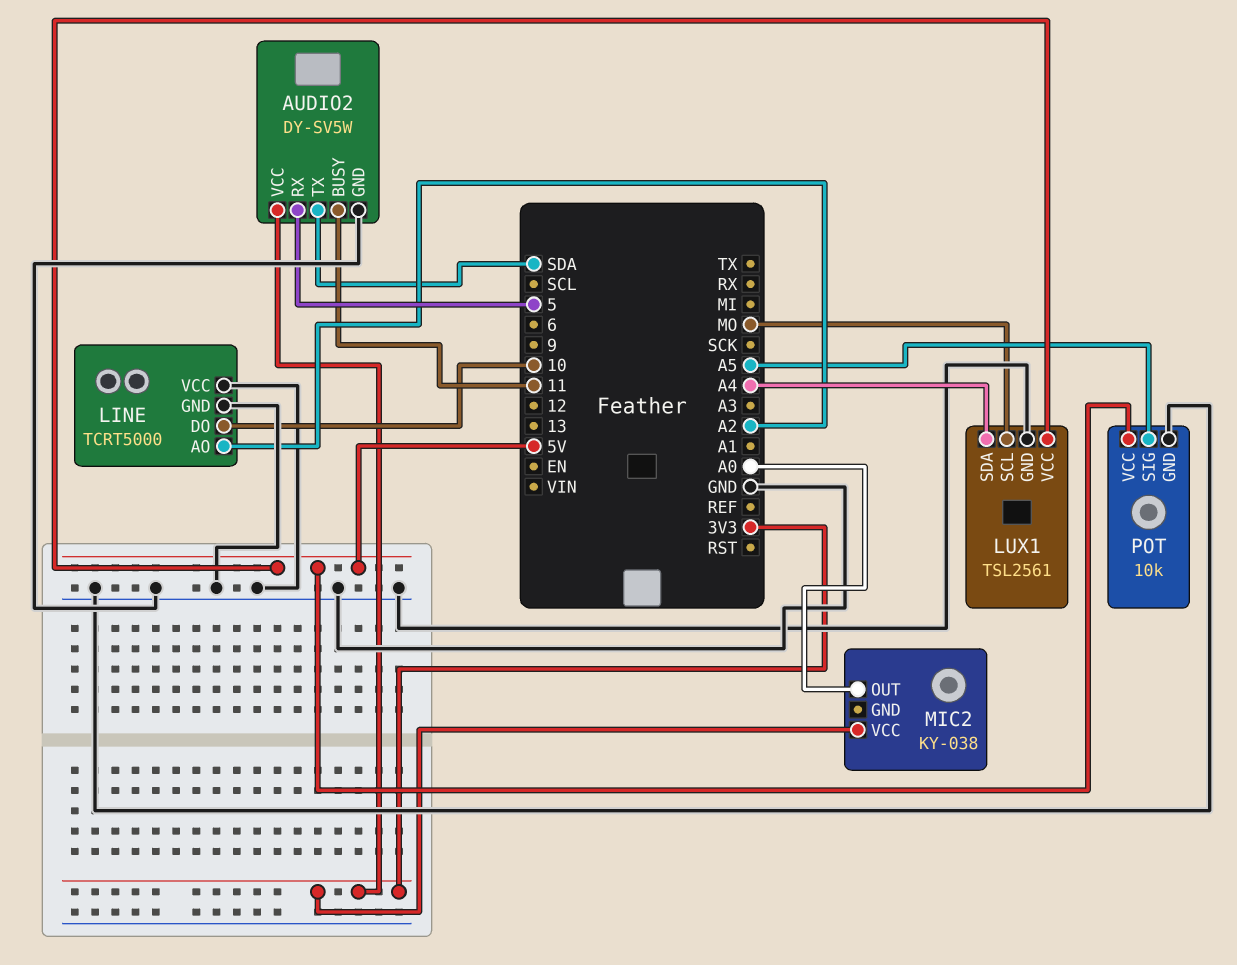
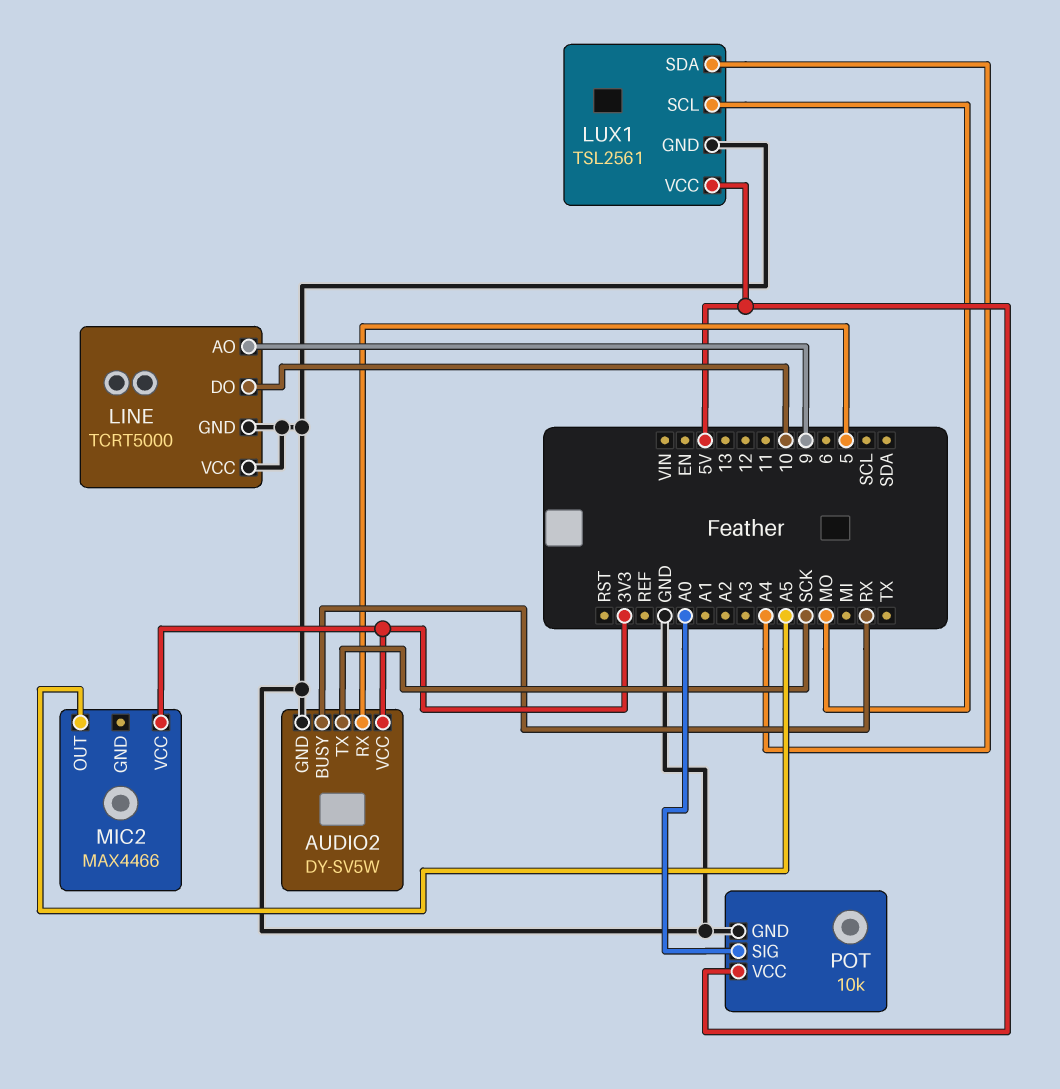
AUDIO2 pin BUSY: 11 -> RX
AUDIO2 pin TX: SDA -> SCK
LINE pin AO: A2 -> 9
MIC2: KY-038 -> MAX4466
MIC2 pin OUT: A0 -> A5
POT pin SIG: A5 -> A0

